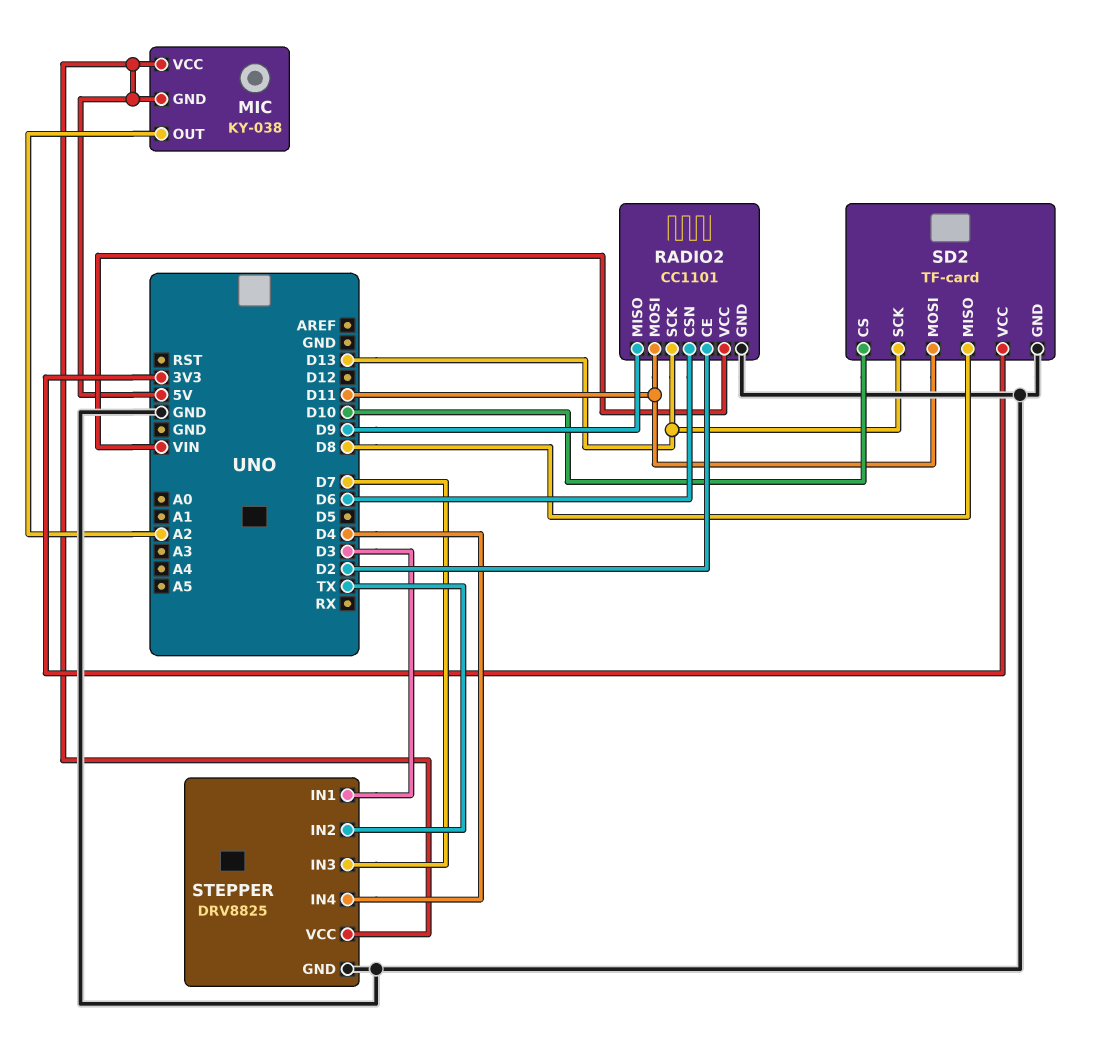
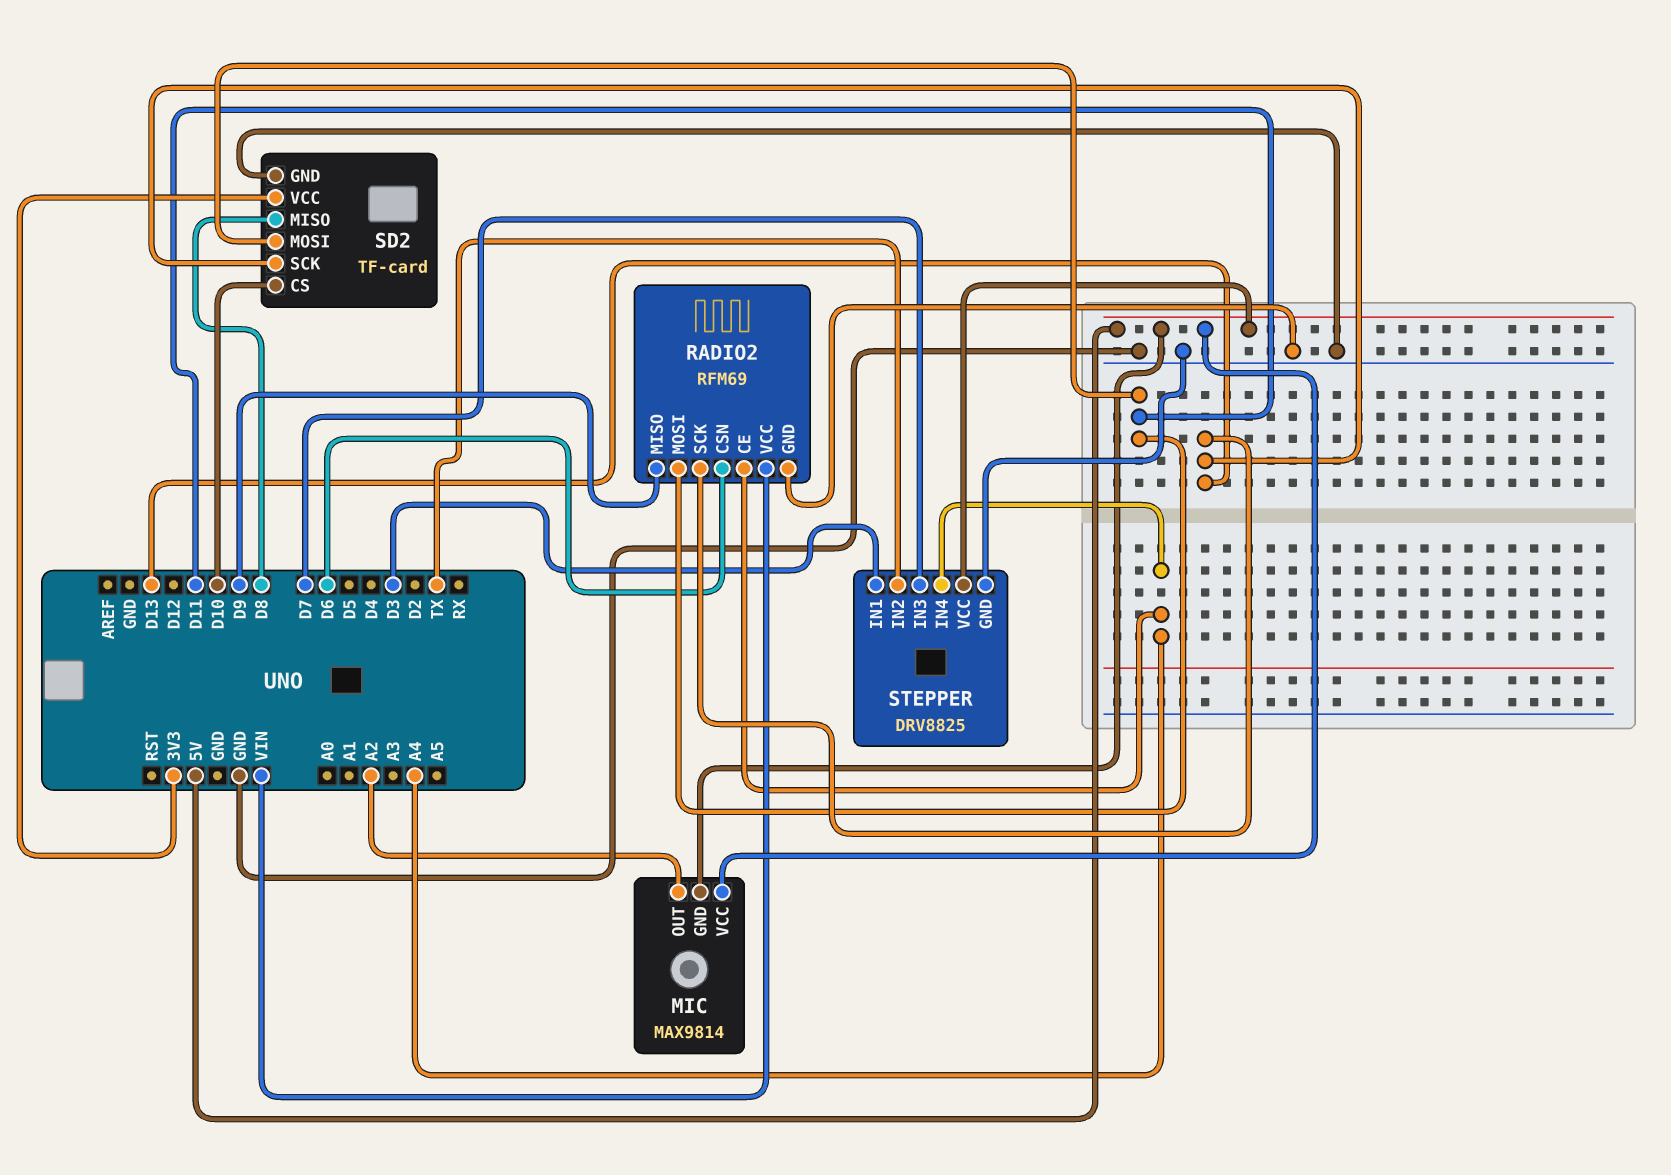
MIC: KY-038 -> MAX9814
RADIO2: CC1101 -> RFM69
RADIO2 pin CE: D2 -> A4
STEPPER pin IN4: D4 -> A4

